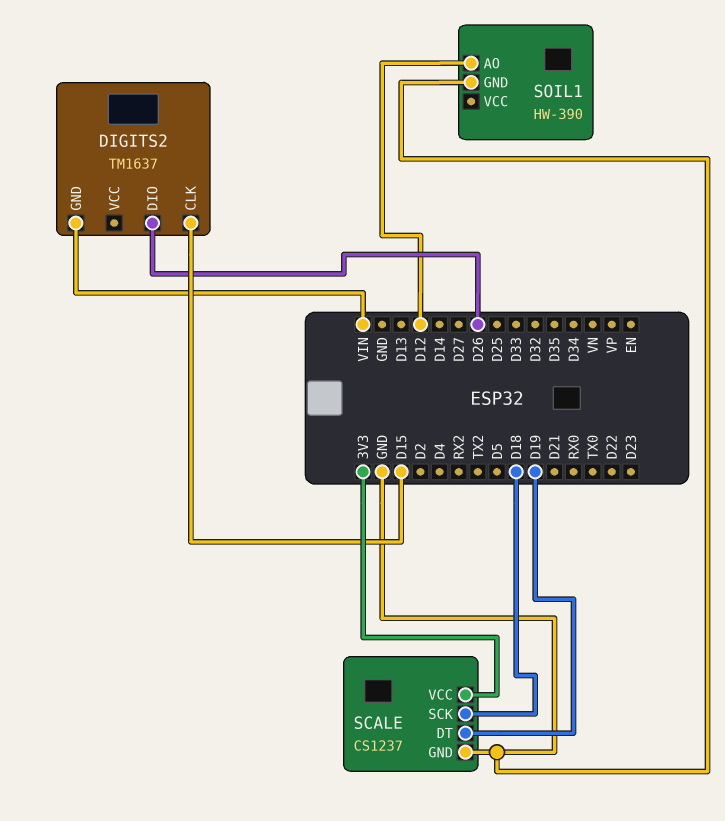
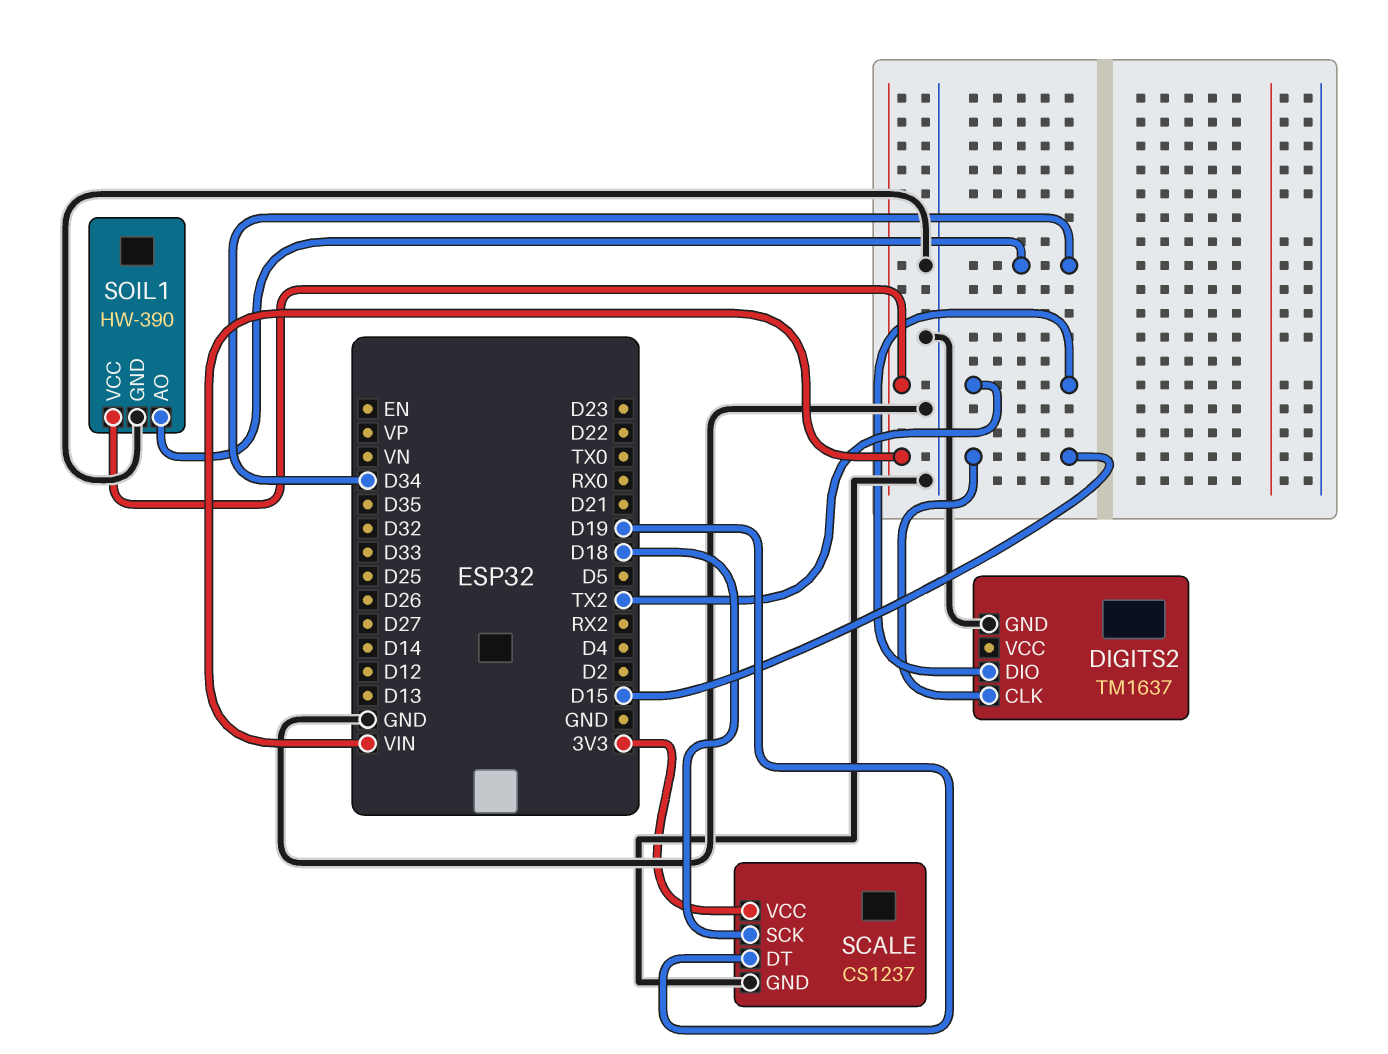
DIGITS2 pin DIO: D26 -> TX2
DIGITS2 pin GND: VIN -> GND
SOIL1 pin AO: D12 -> D34
SOIL1 pin VCC: none -> VIN

